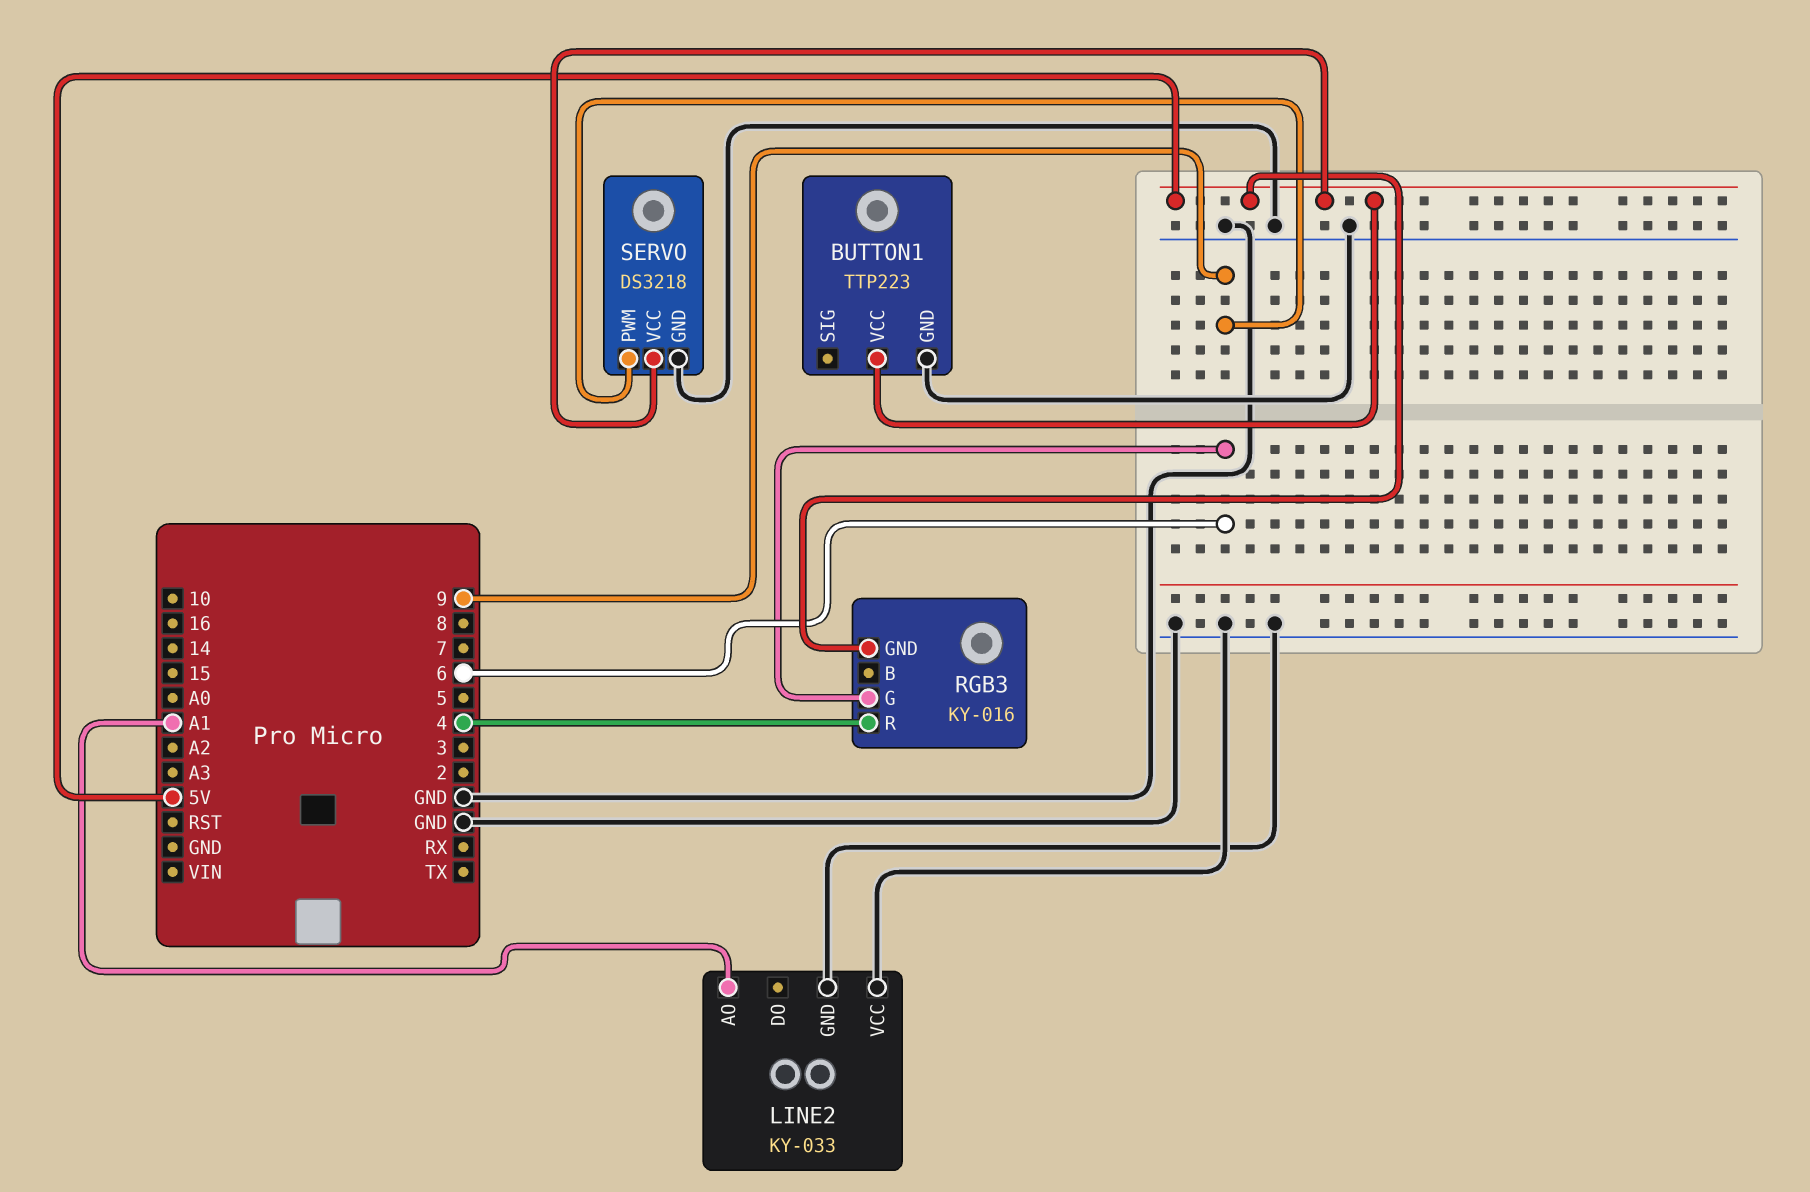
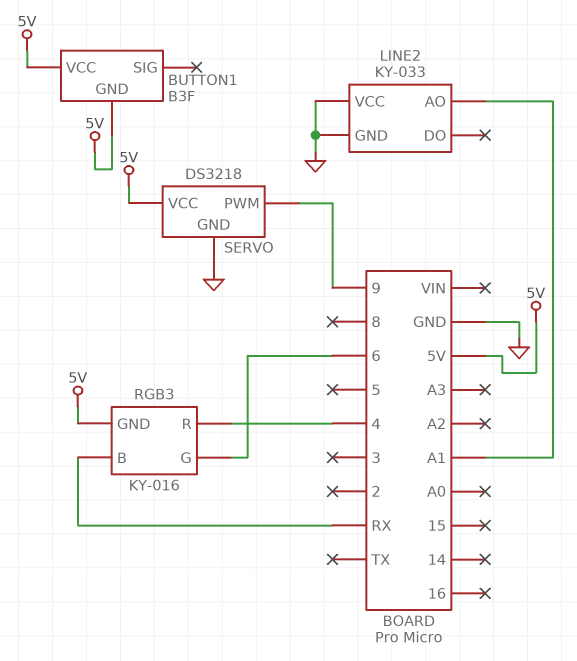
BUTTON1: TTP223 -> B3F
BUTTON1 pin GND: GND -> 5V
RGB3 pin B: none -> RX

